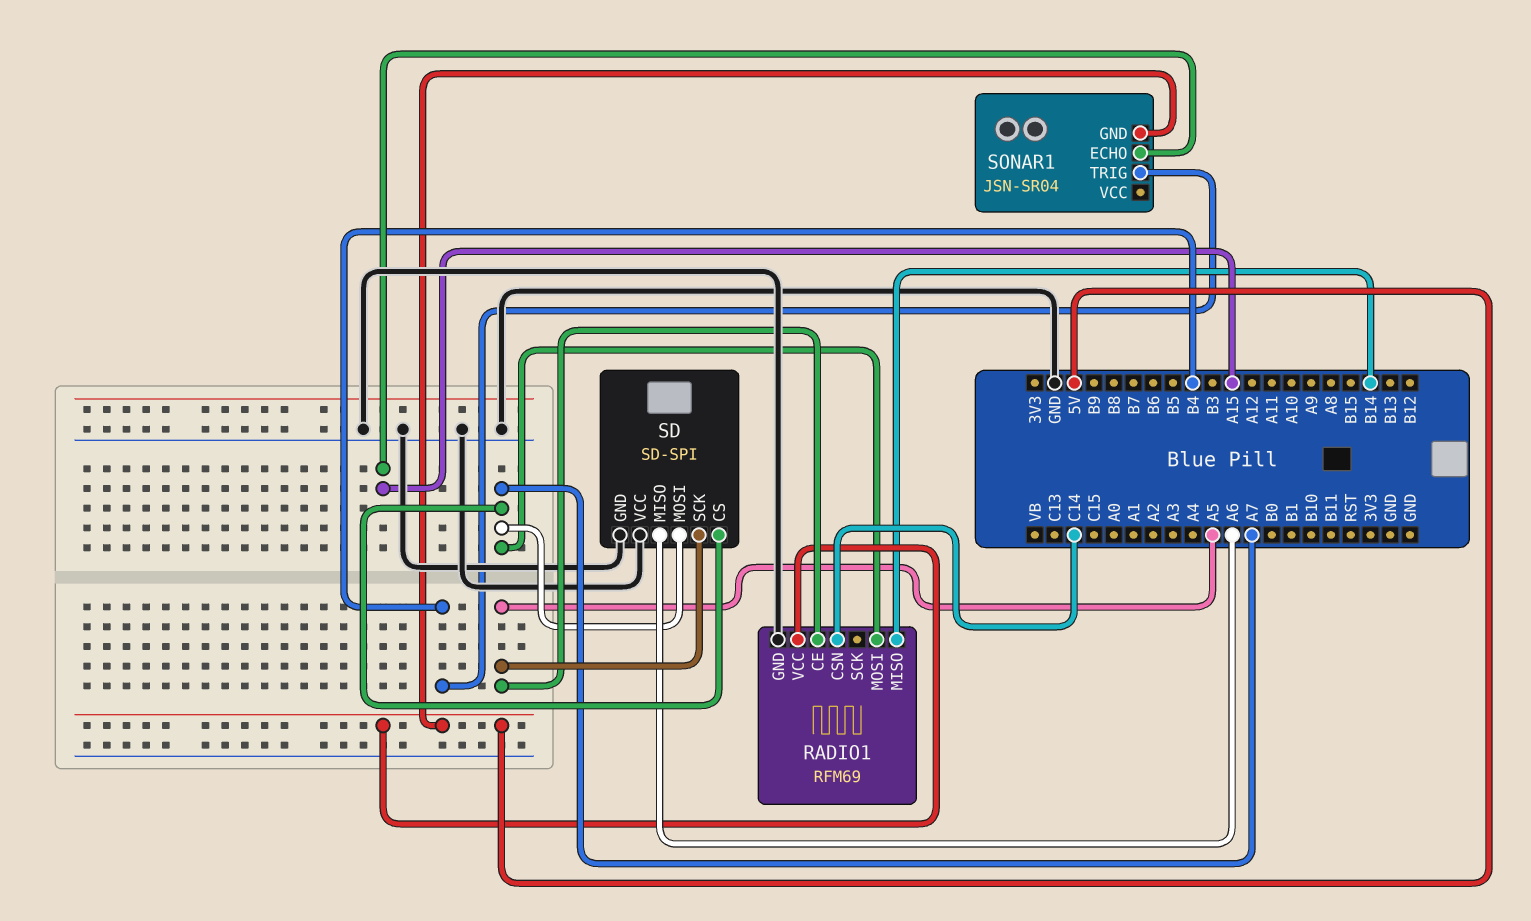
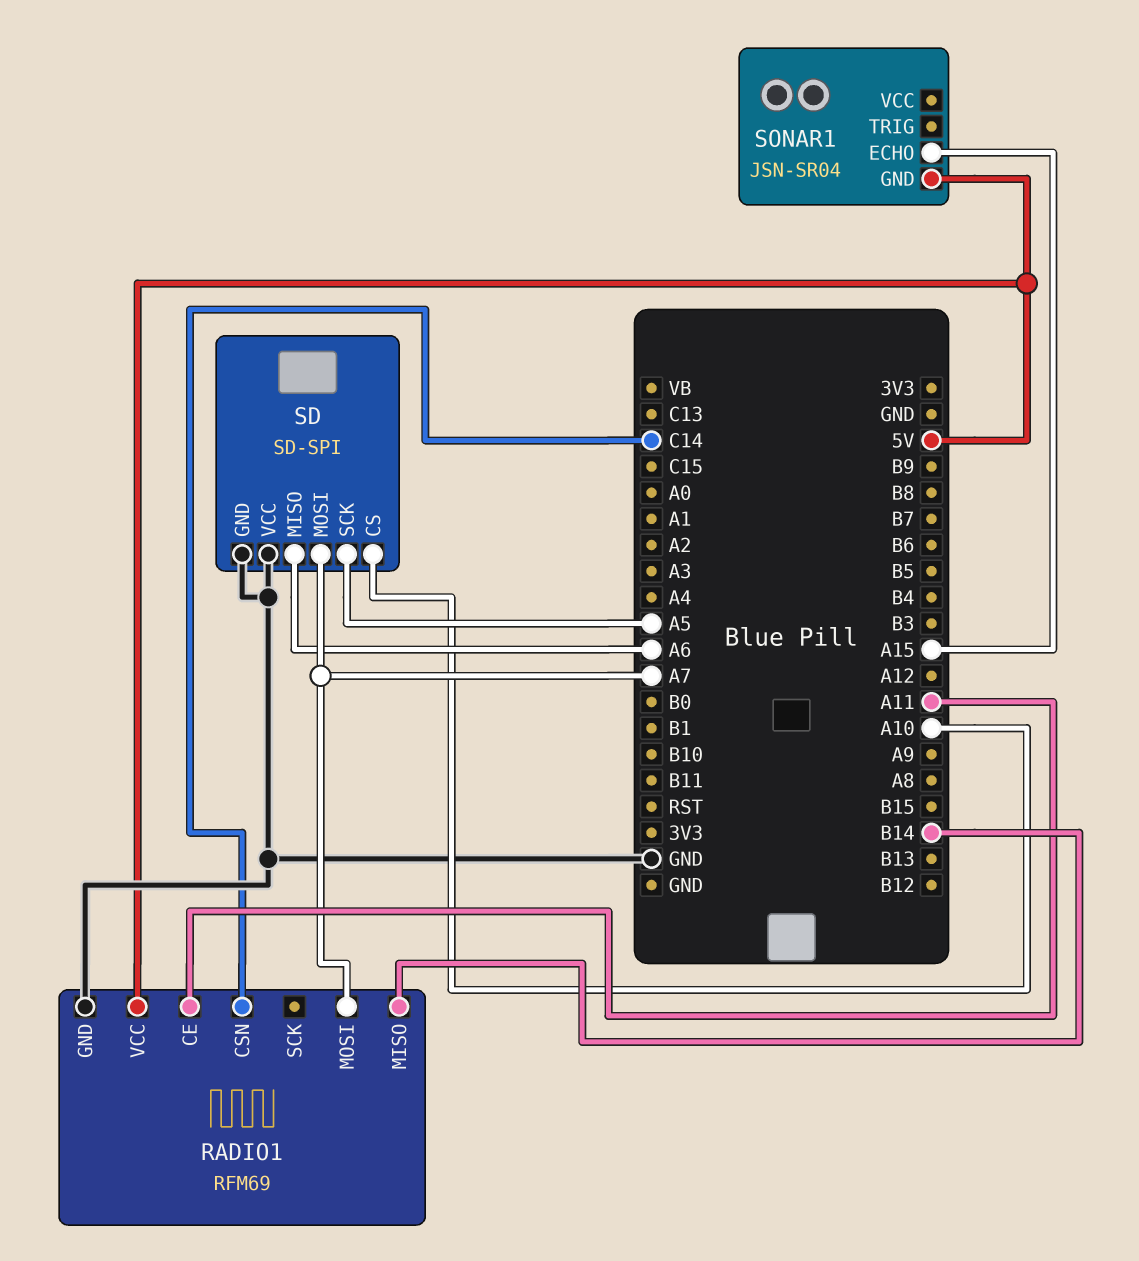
RADIO1 pin CE: A5 -> A11
SD pin CS: A7 -> A10
SONAR1 pin TRIG: B4 -> none

